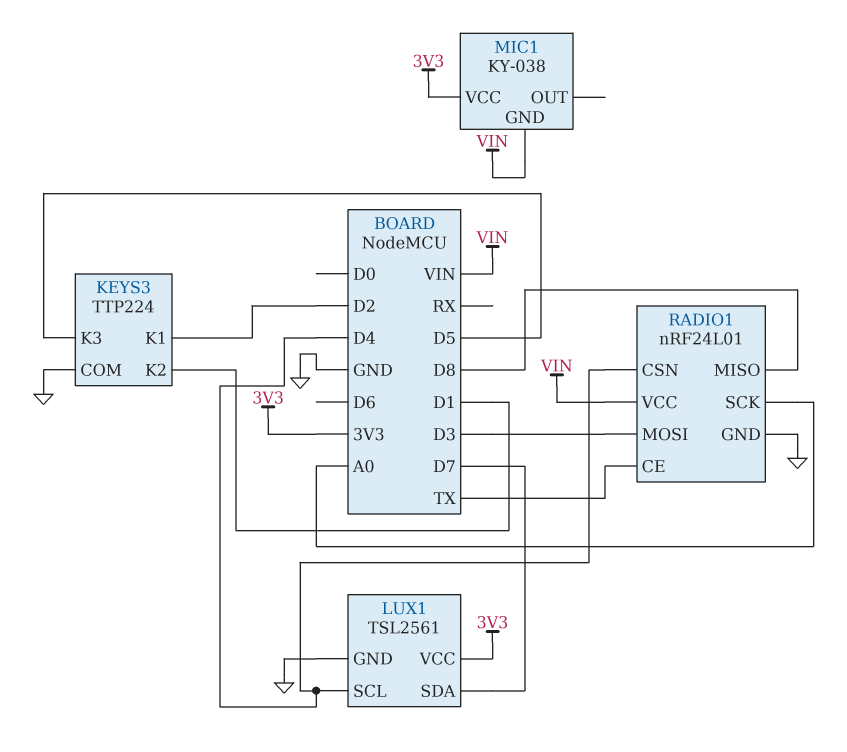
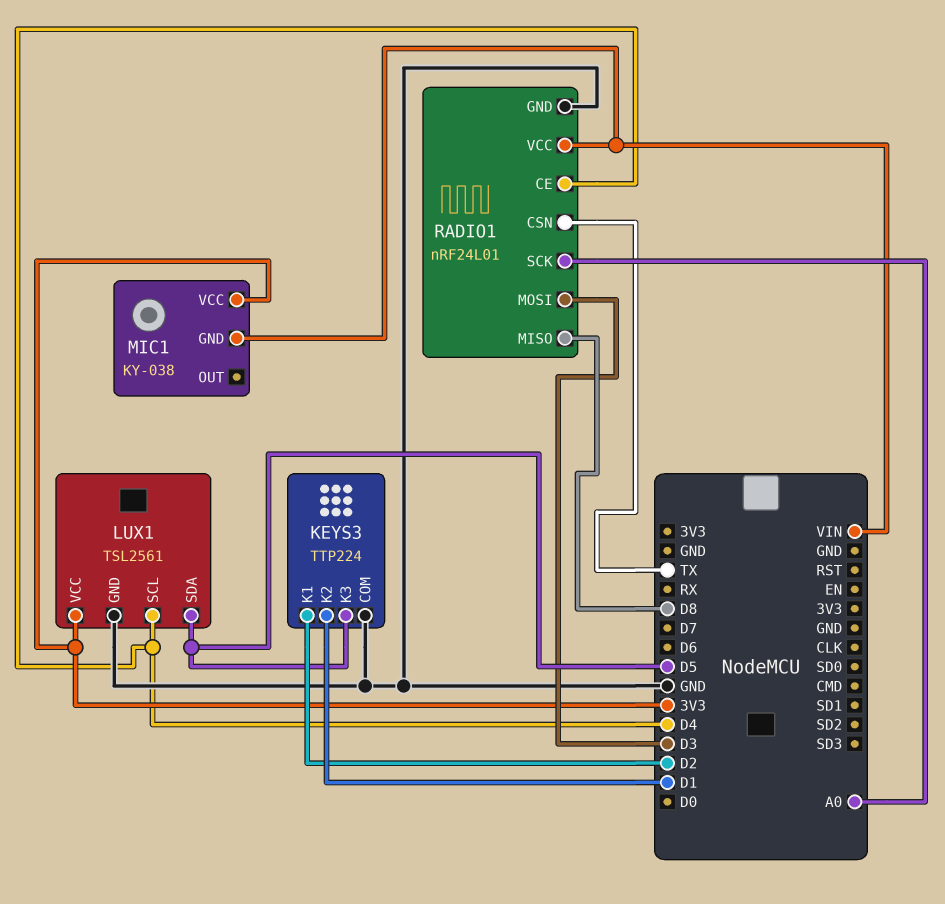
LUX1 pin SDA: D7 -> D5
RADIO1 pin CE: TX -> D4
RADIO1 pin CSN: D4 -> TX

